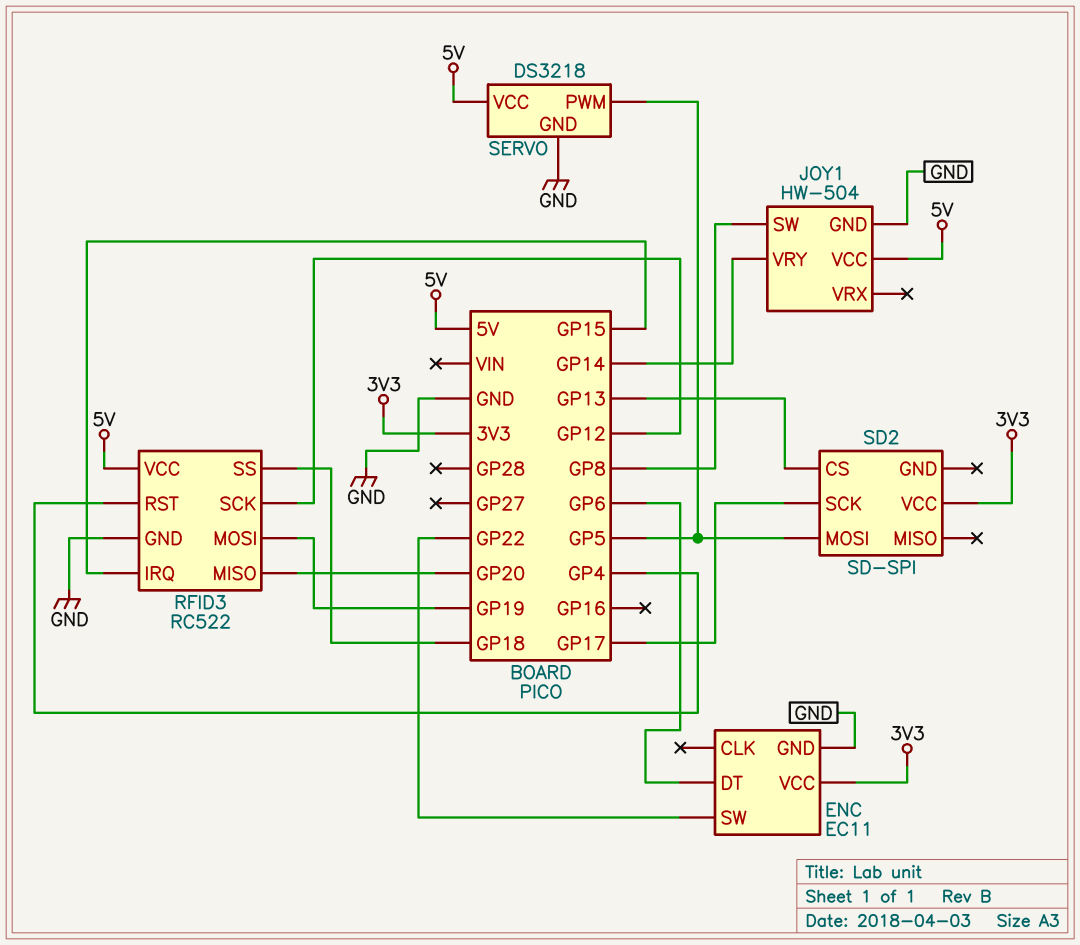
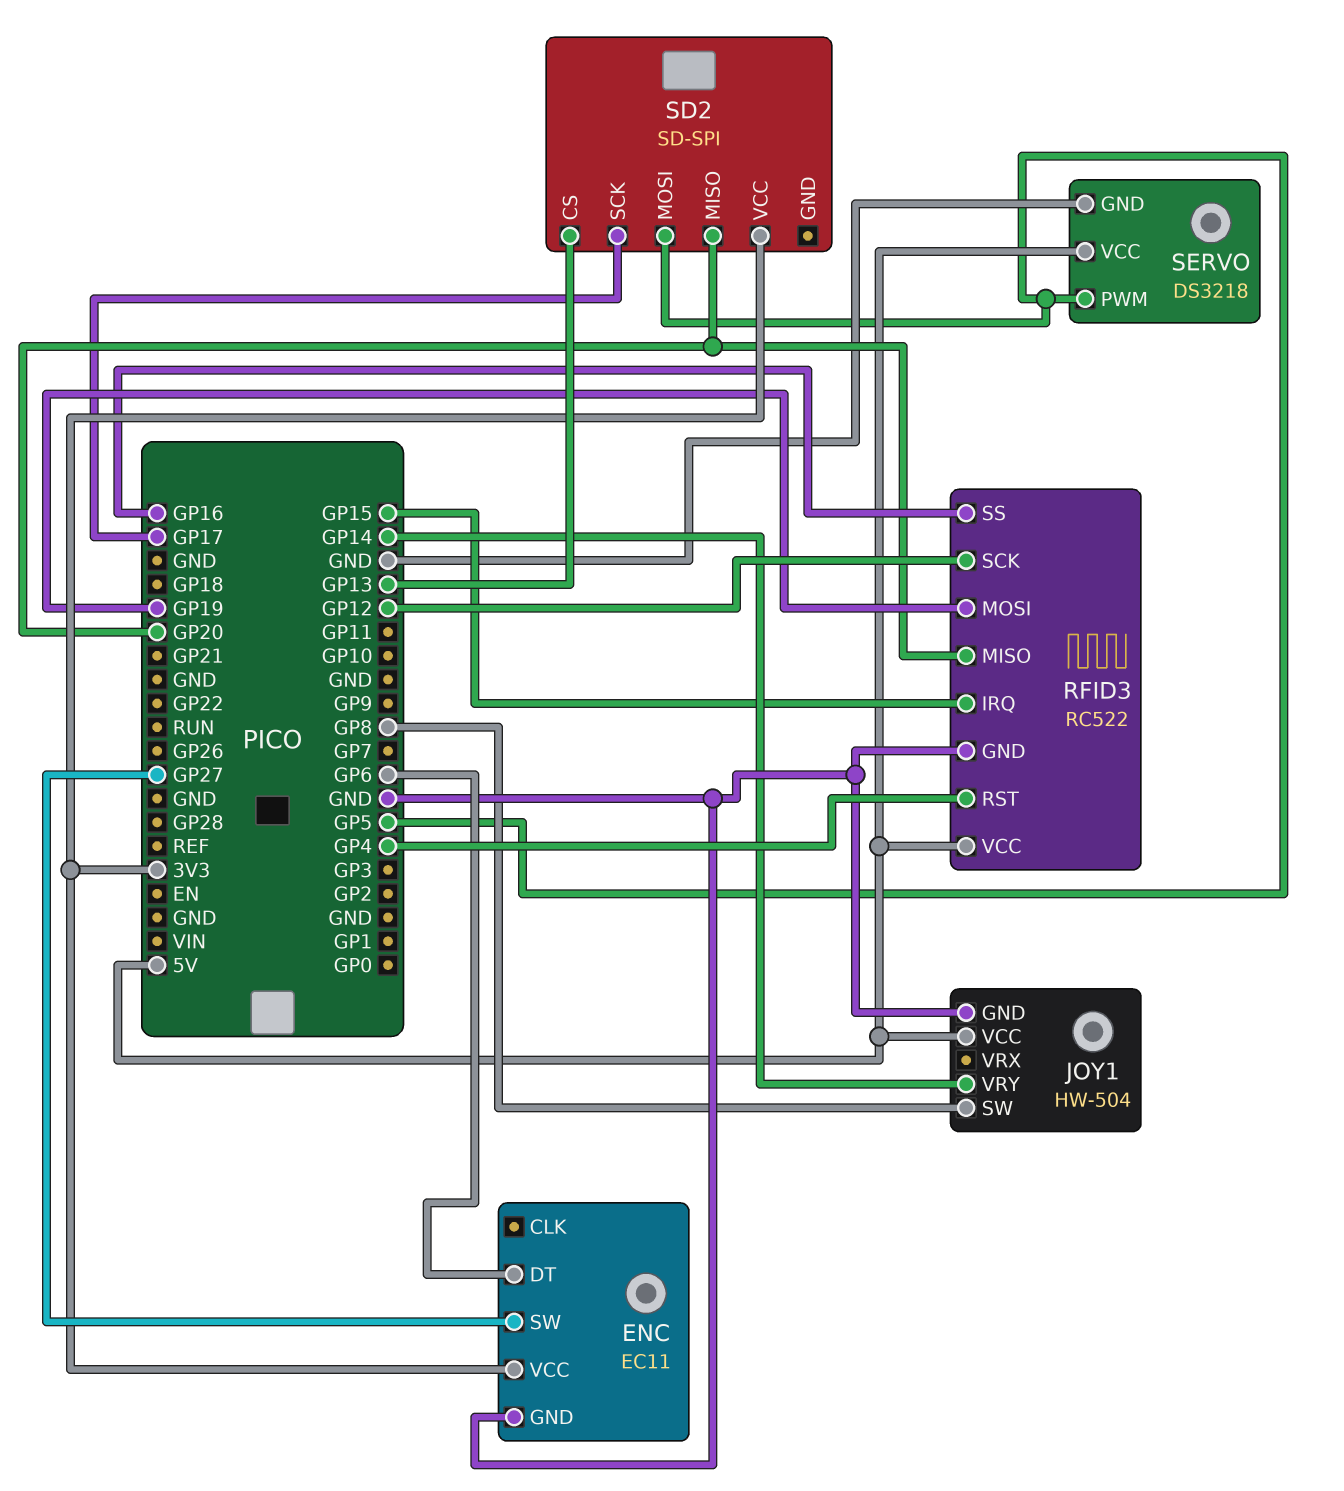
ENC pin SW: GP22 -> GP27
RFID3 pin SS: GP18 -> GP16
SD2 pin MISO: none -> GP20

